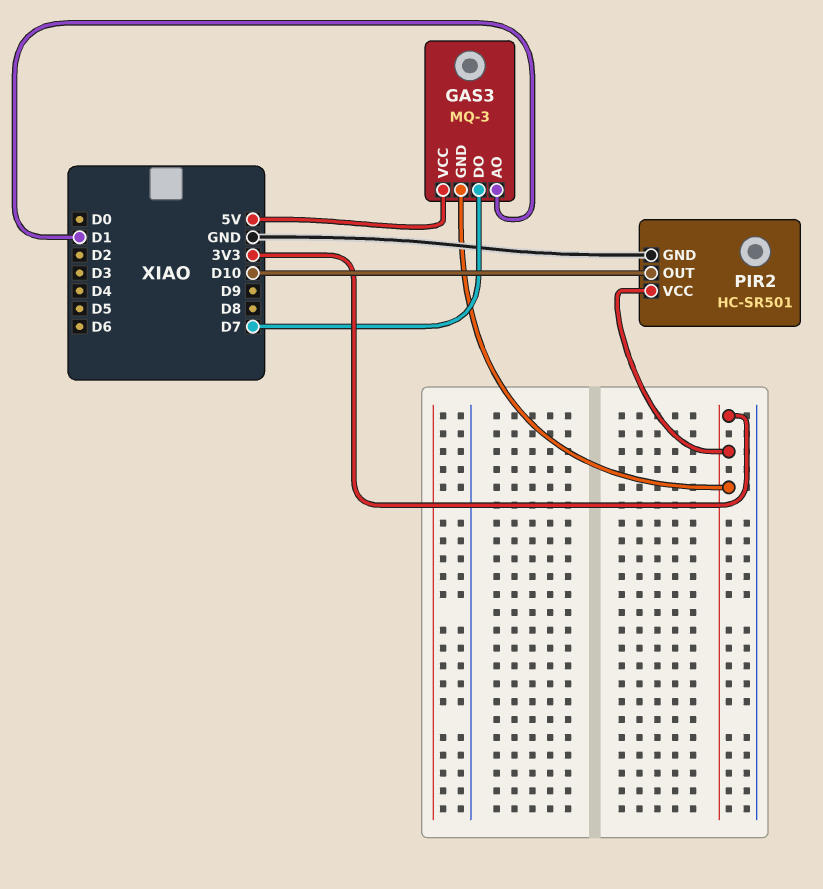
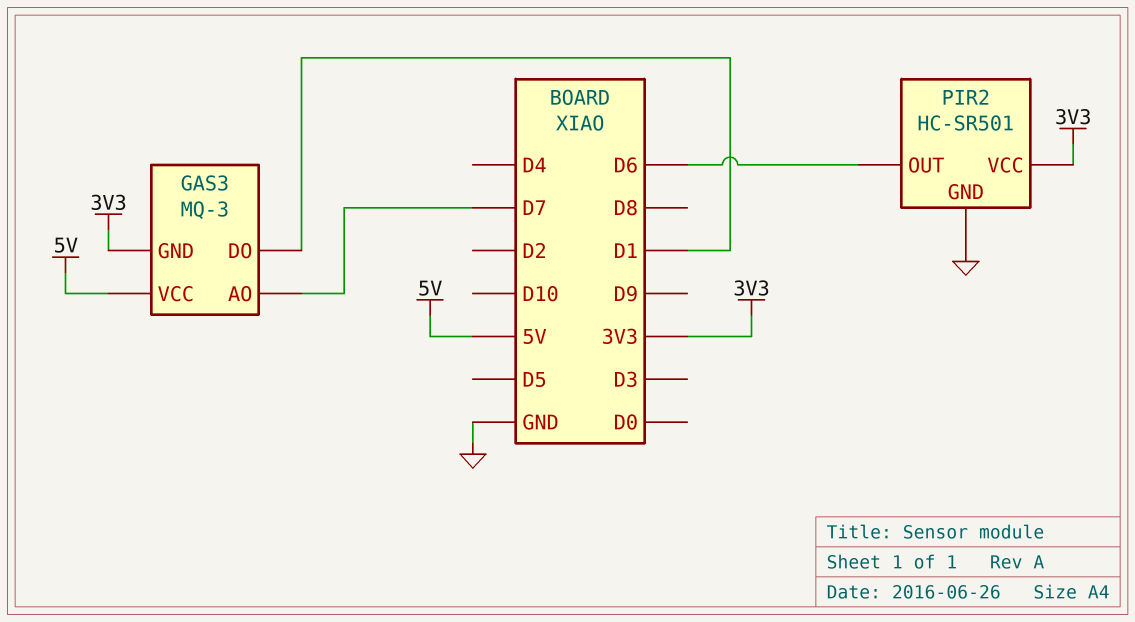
GAS3 pin AO: D1 -> D7
GAS3 pin DO: D7 -> D1
PIR2 pin OUT: D10 -> D6

